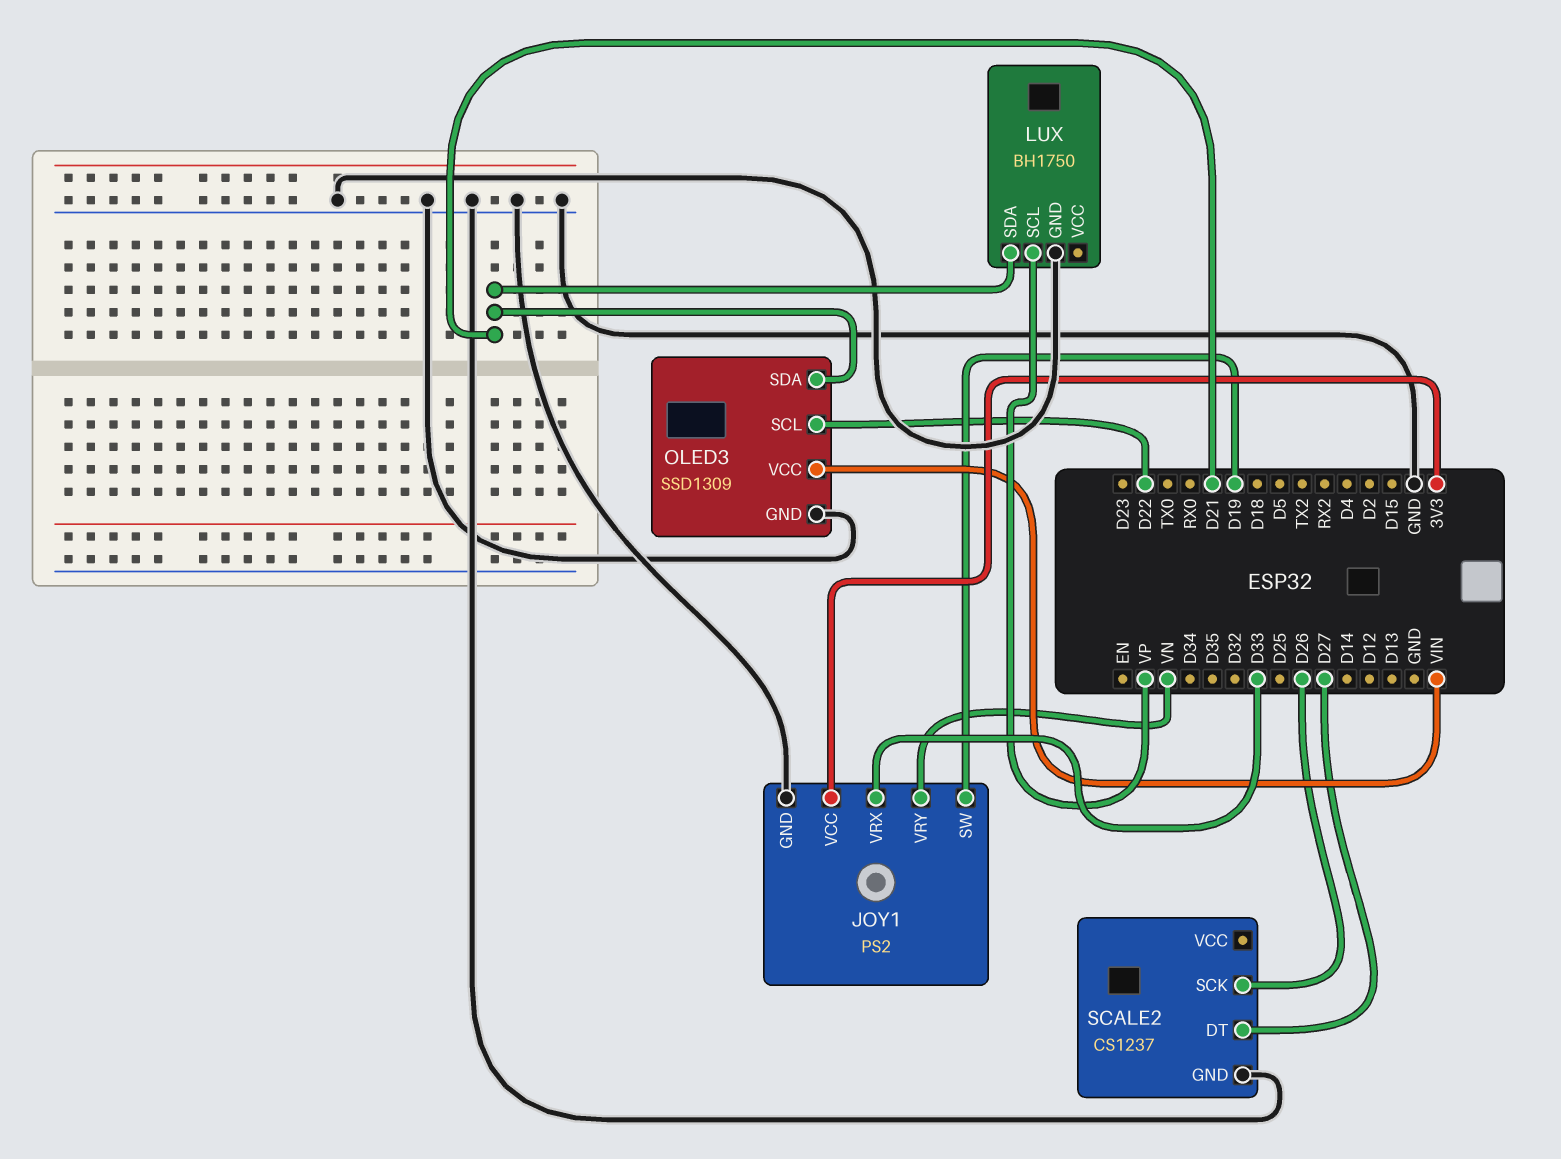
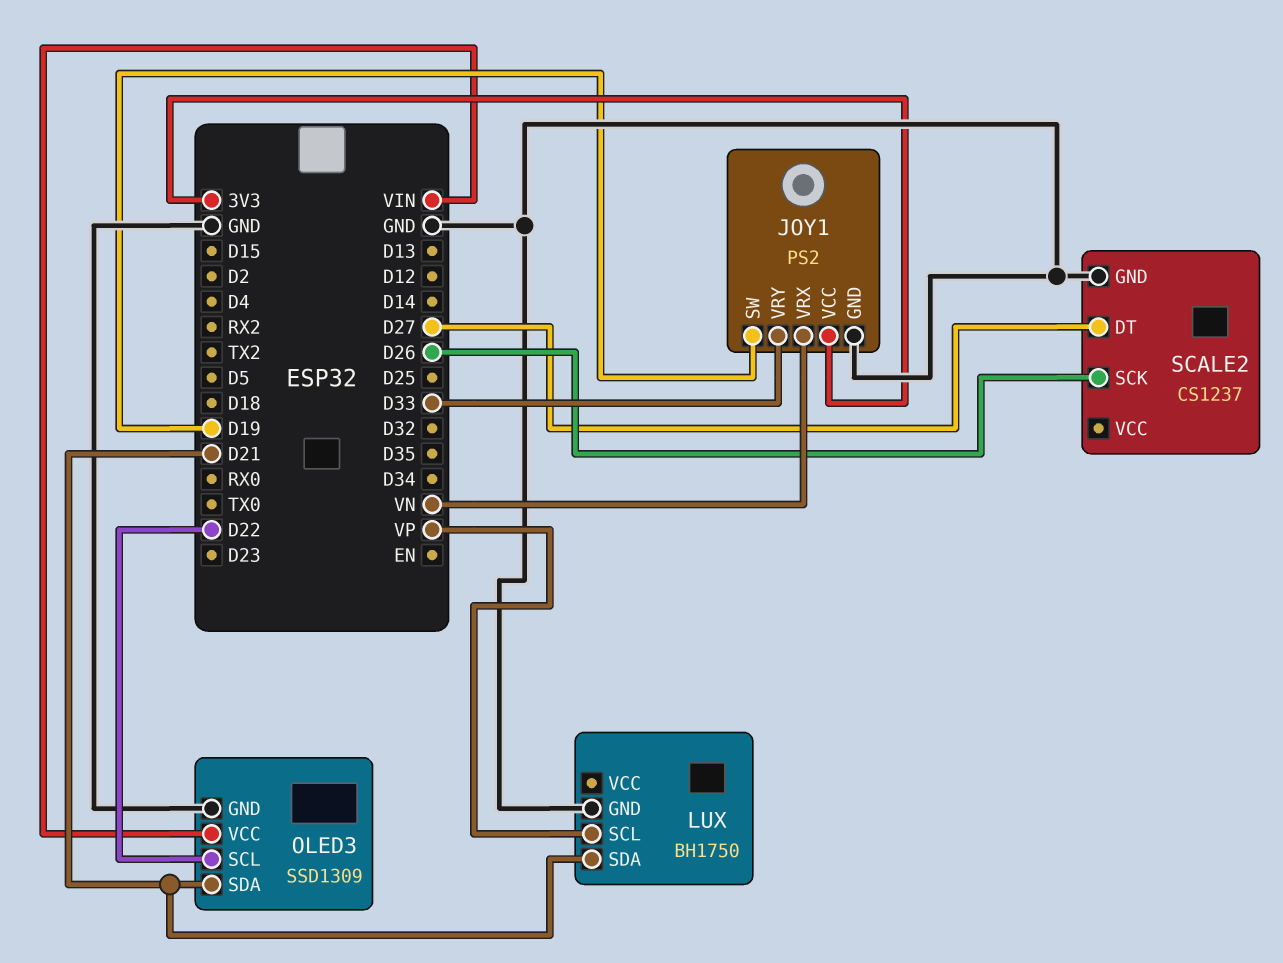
JOY1 pin VRX: D33 -> VN
JOY1 pin VRY: VN -> D33

